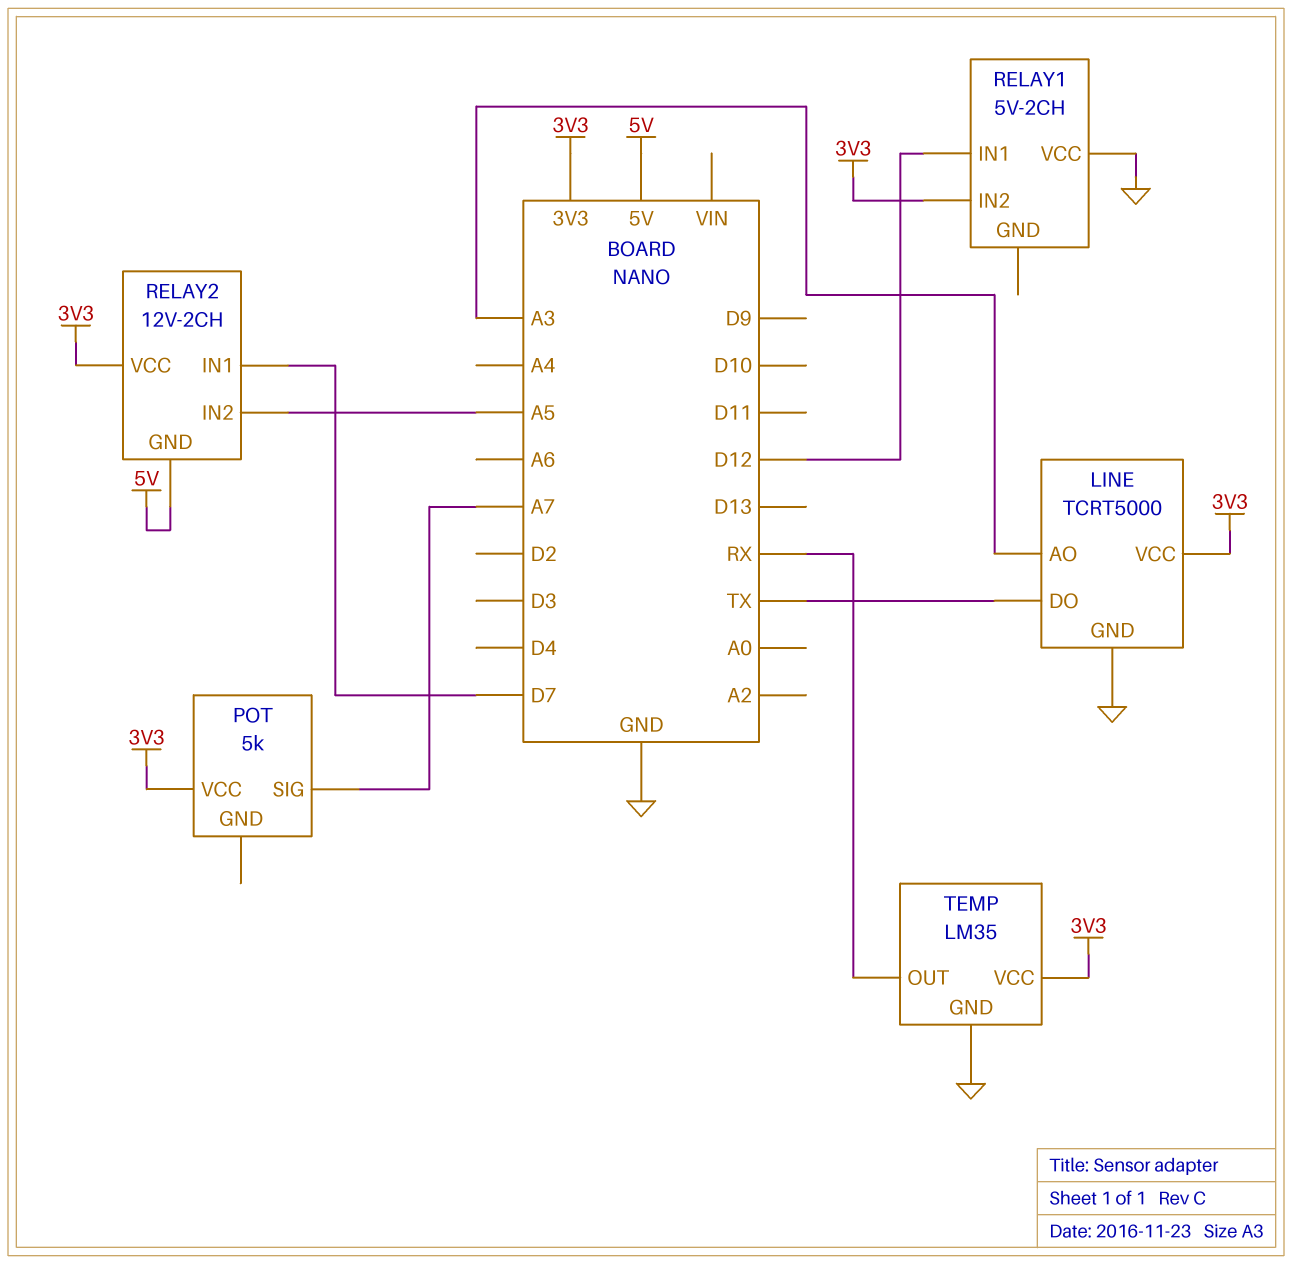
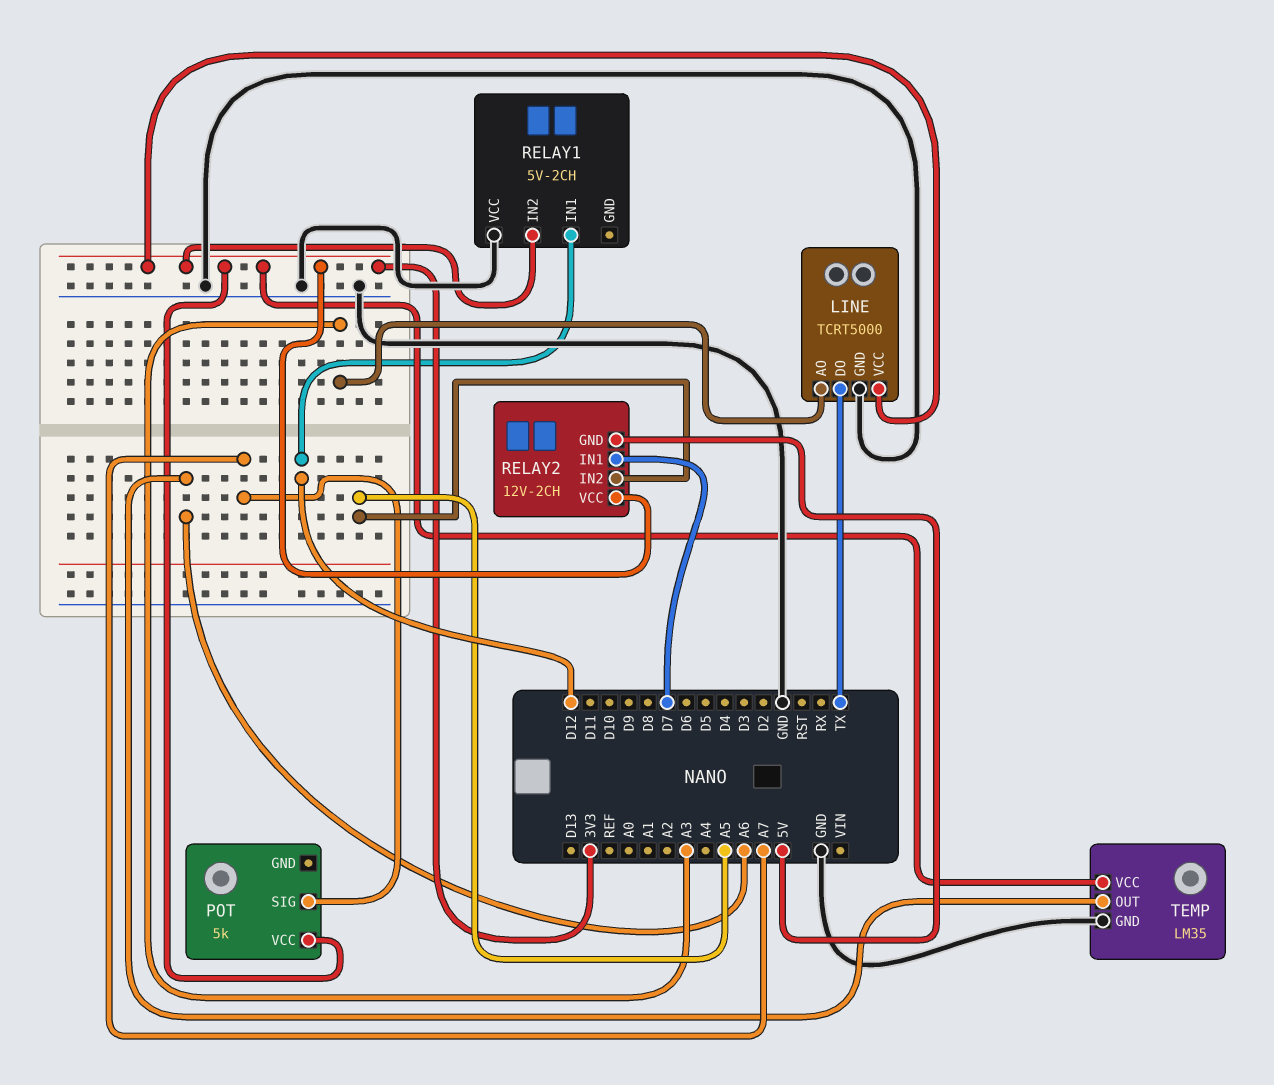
TEMP pin OUT: RX -> A6

